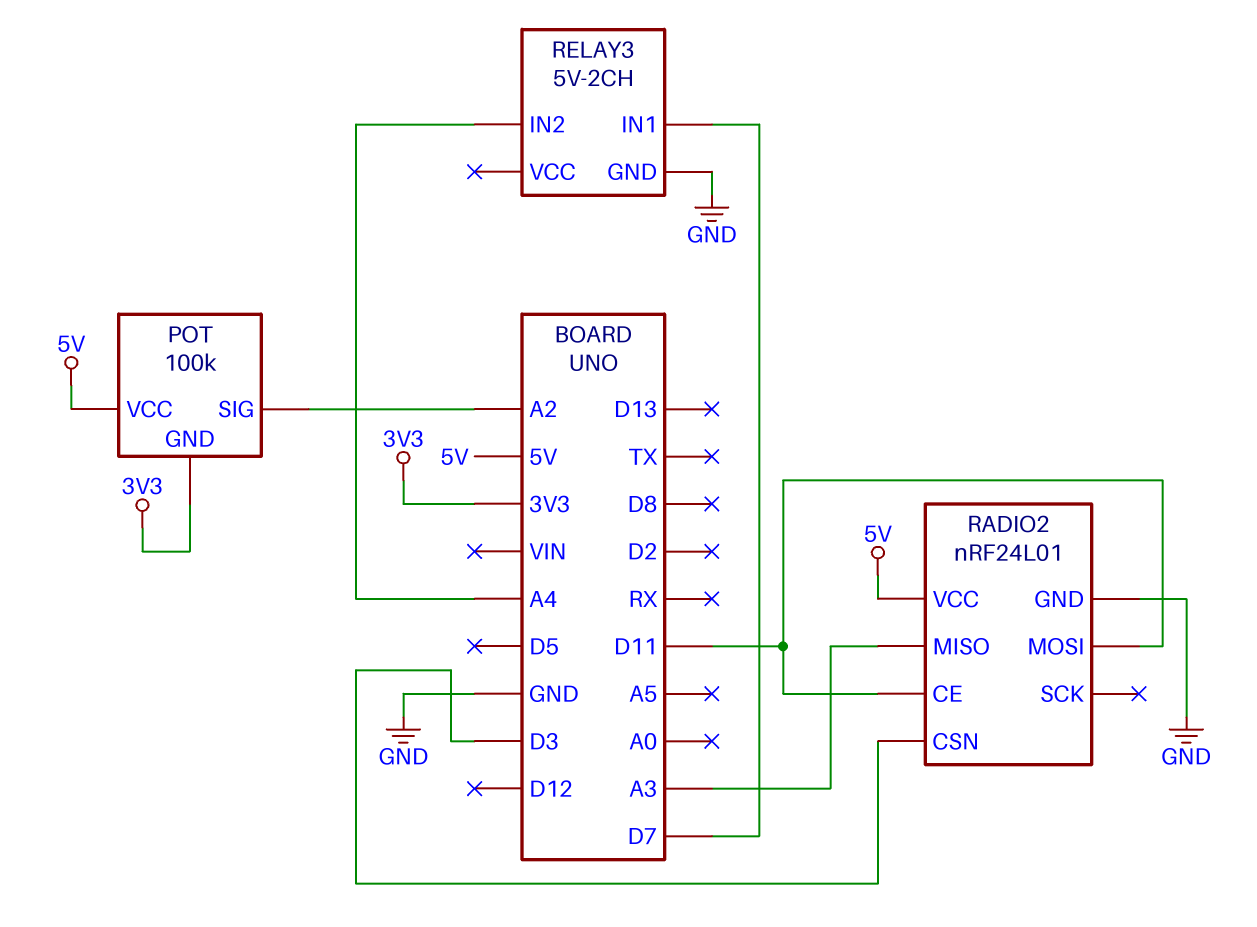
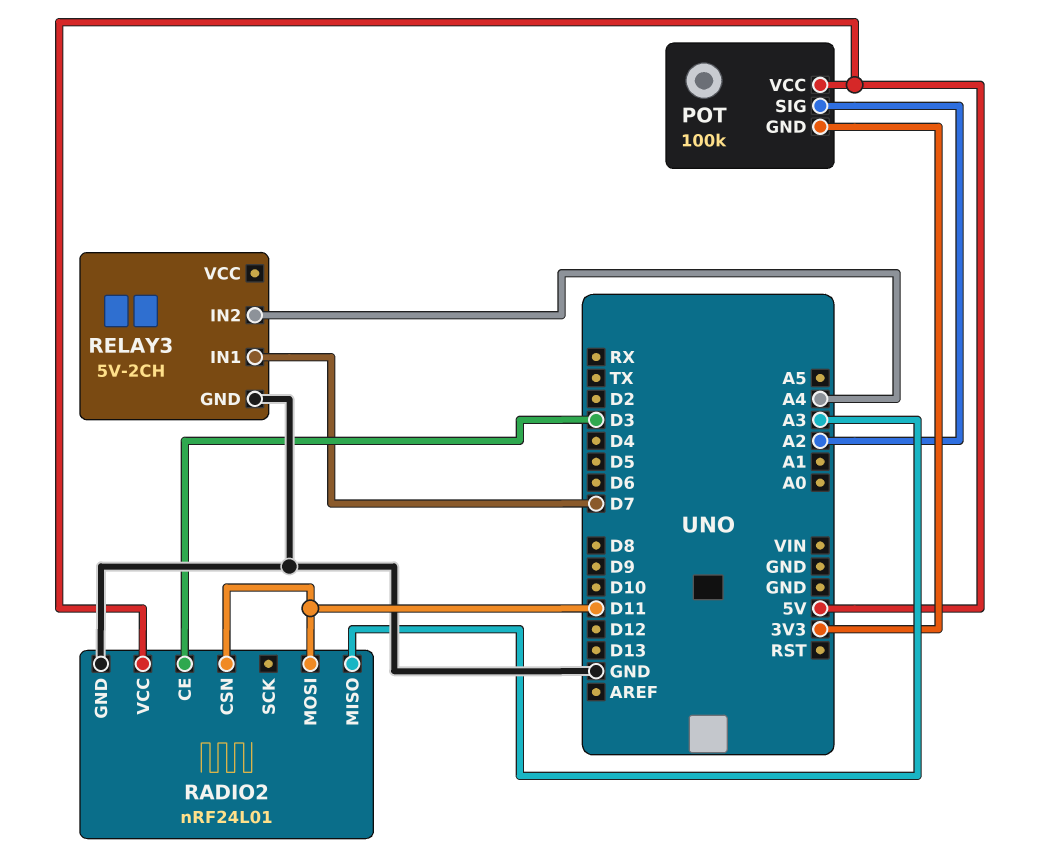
RADIO2 pin CE: D11 -> D3
RADIO2 pin CSN: D3 -> D11

